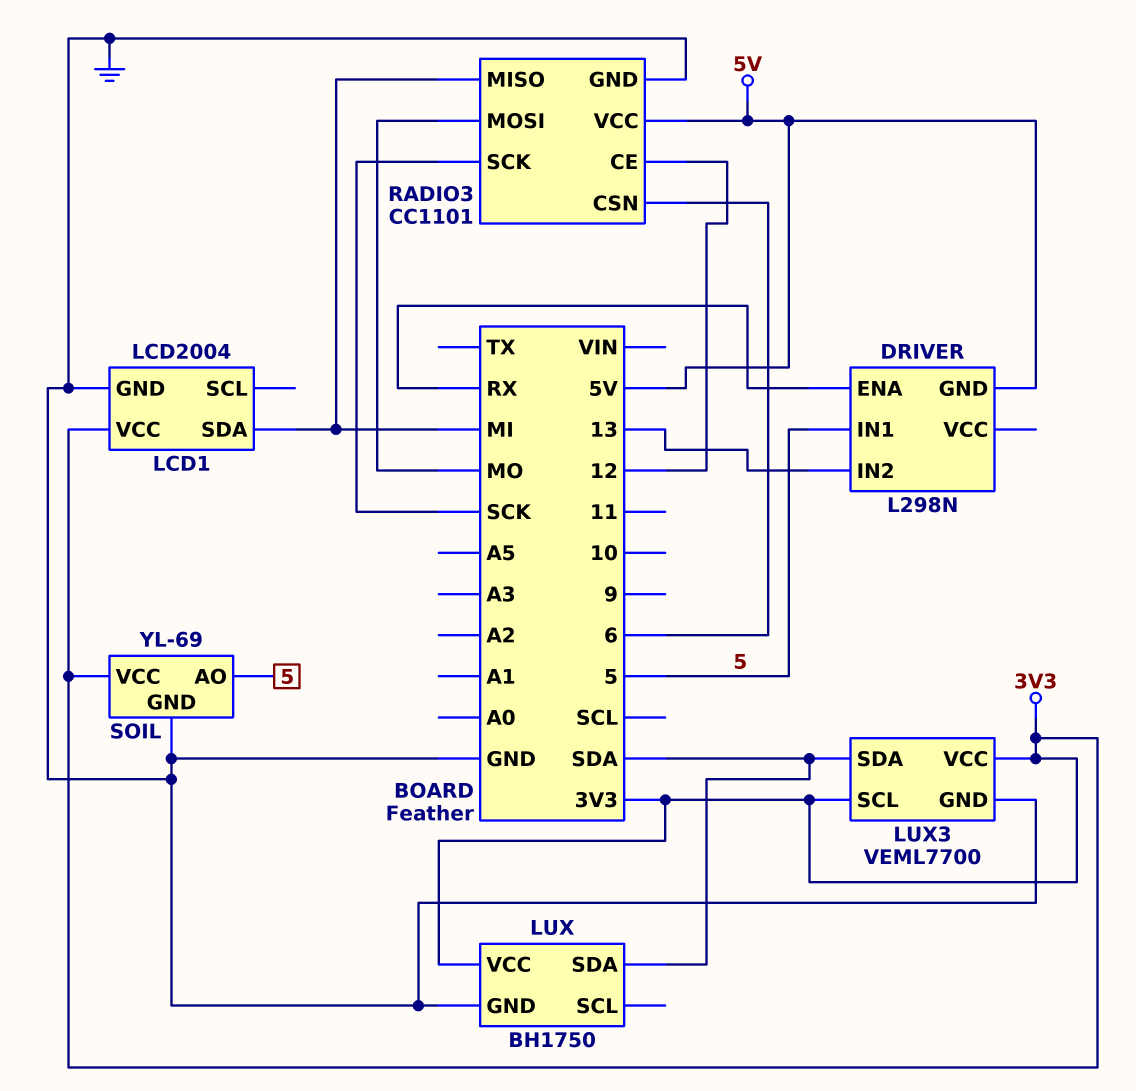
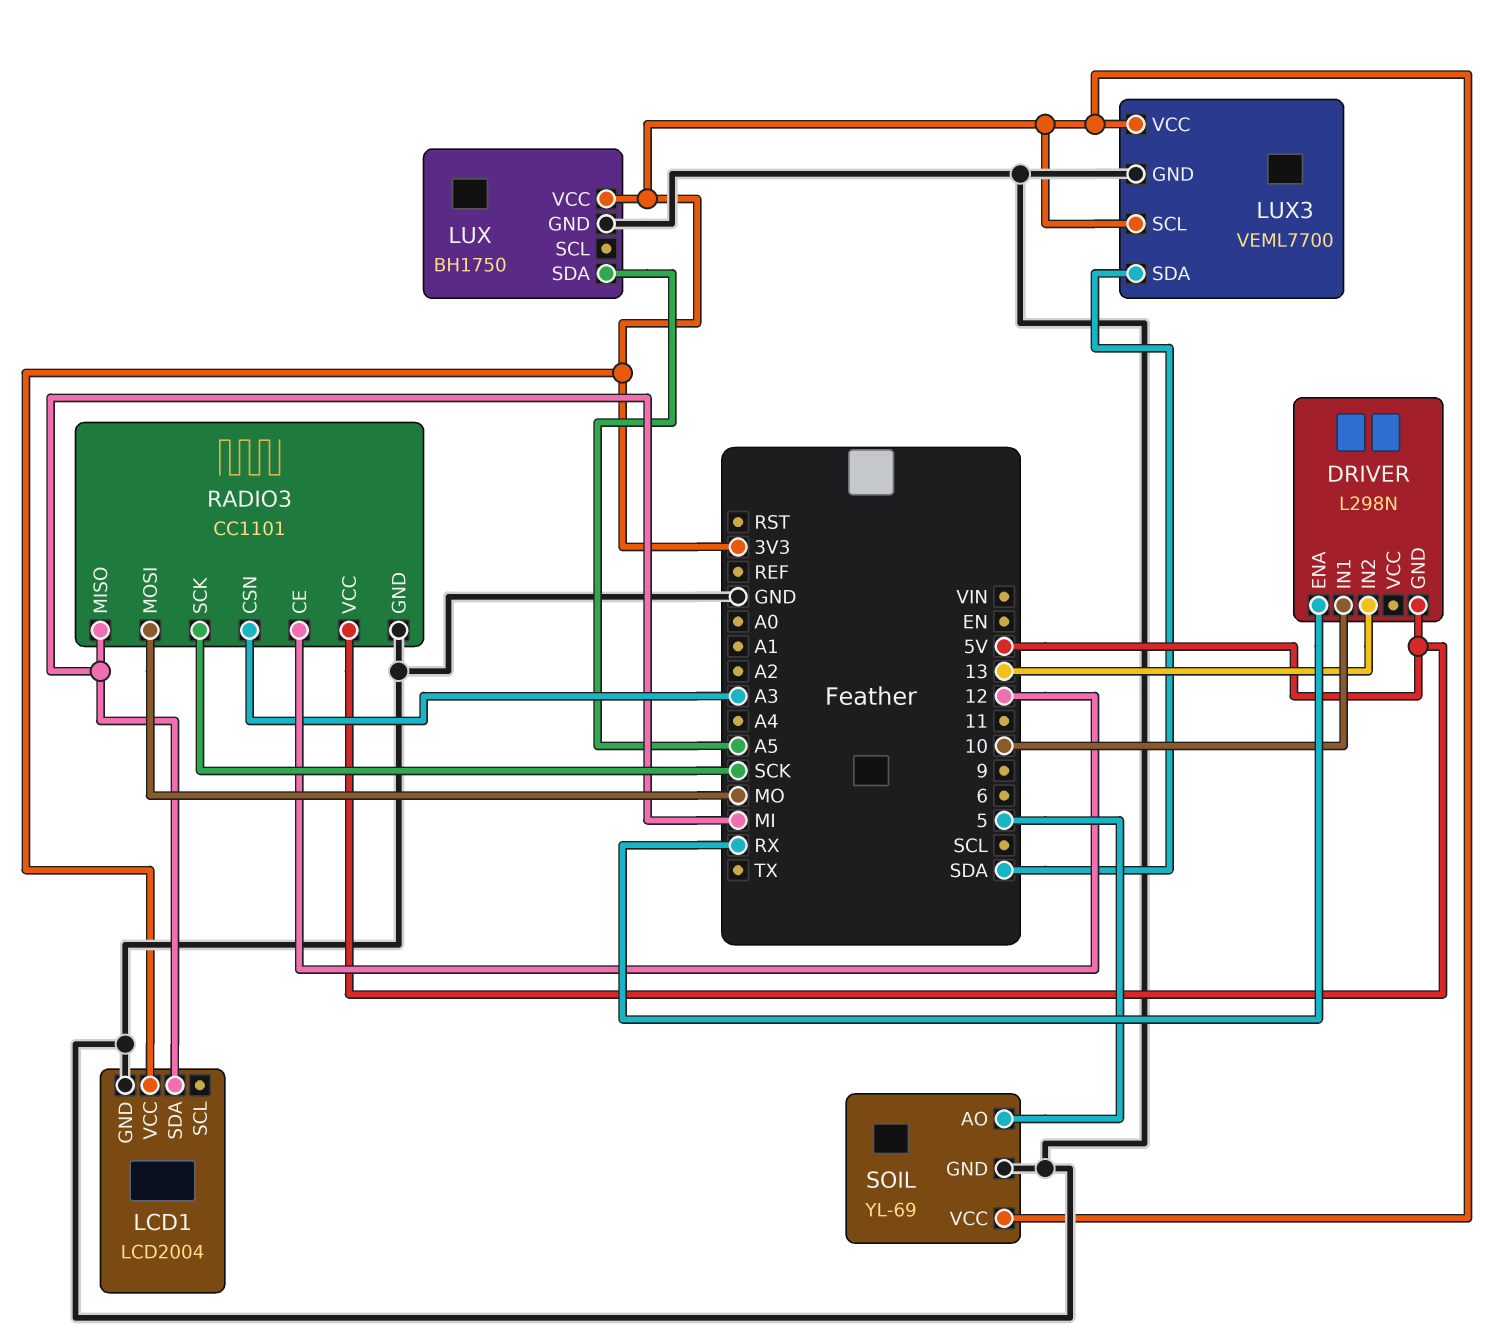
DRIVER pin IN1: 5 -> 10
LUX pin SDA: SDA -> A5
RADIO3 pin CSN: 6 -> A3

